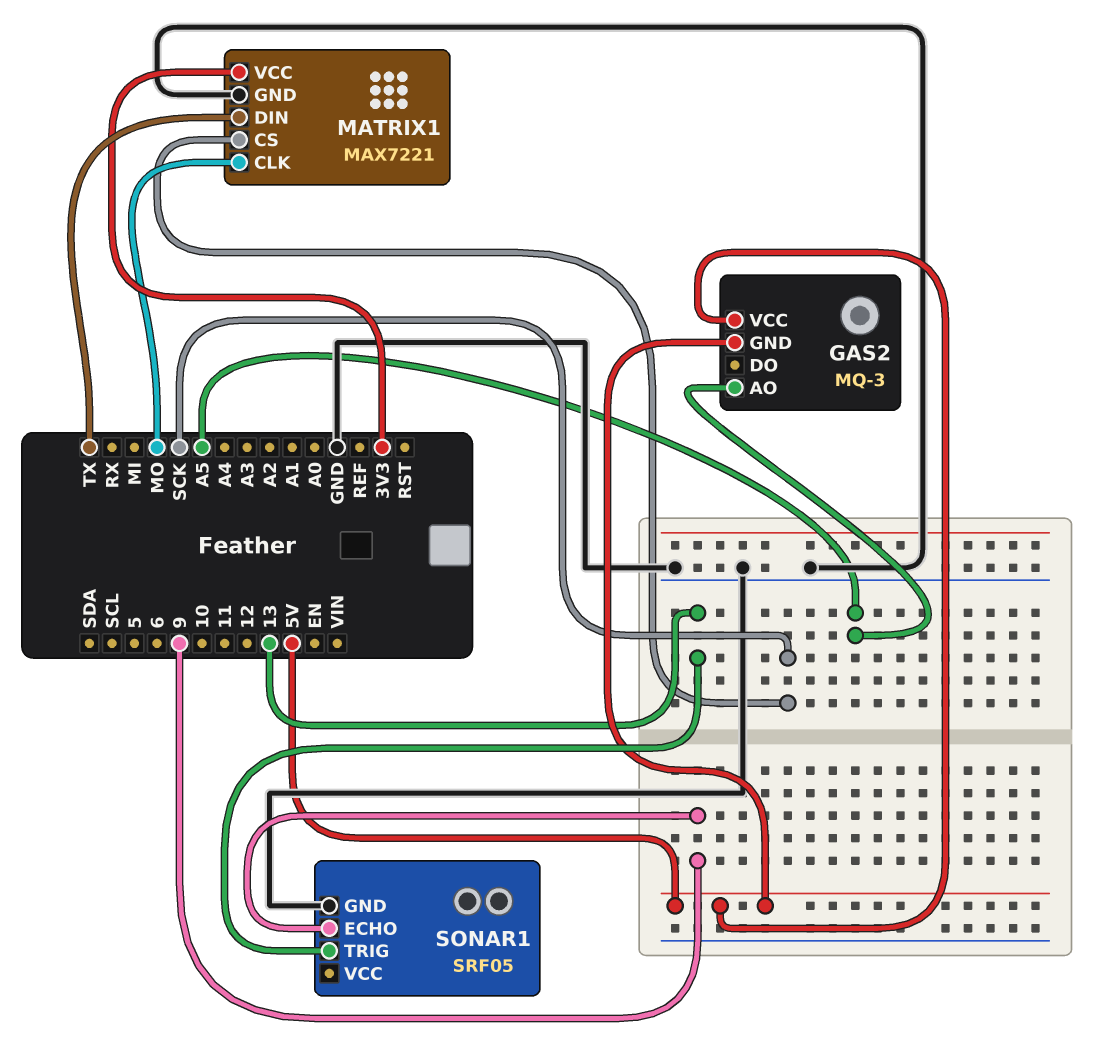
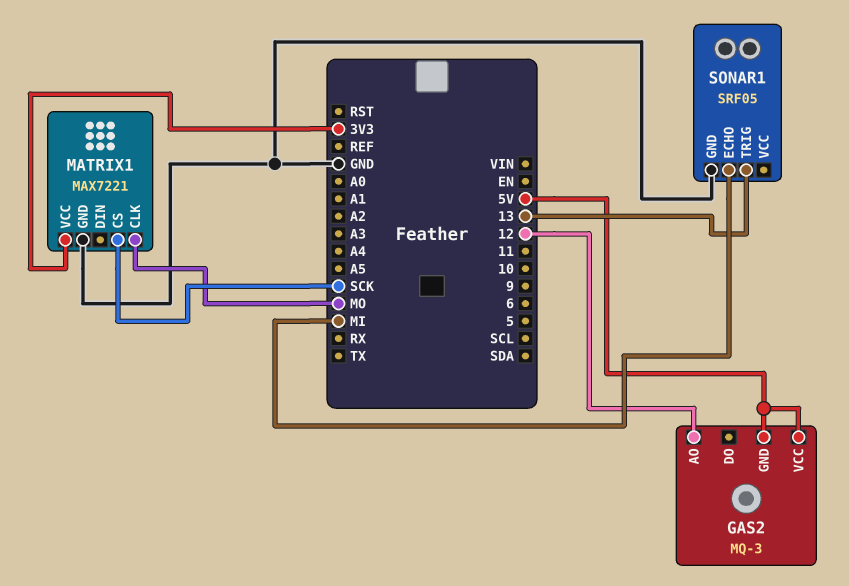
GAS2 pin AO: A5 -> 12
MATRIX1 pin DIN: TX -> none
SONAR1 pin ECHO: 9 -> MI

